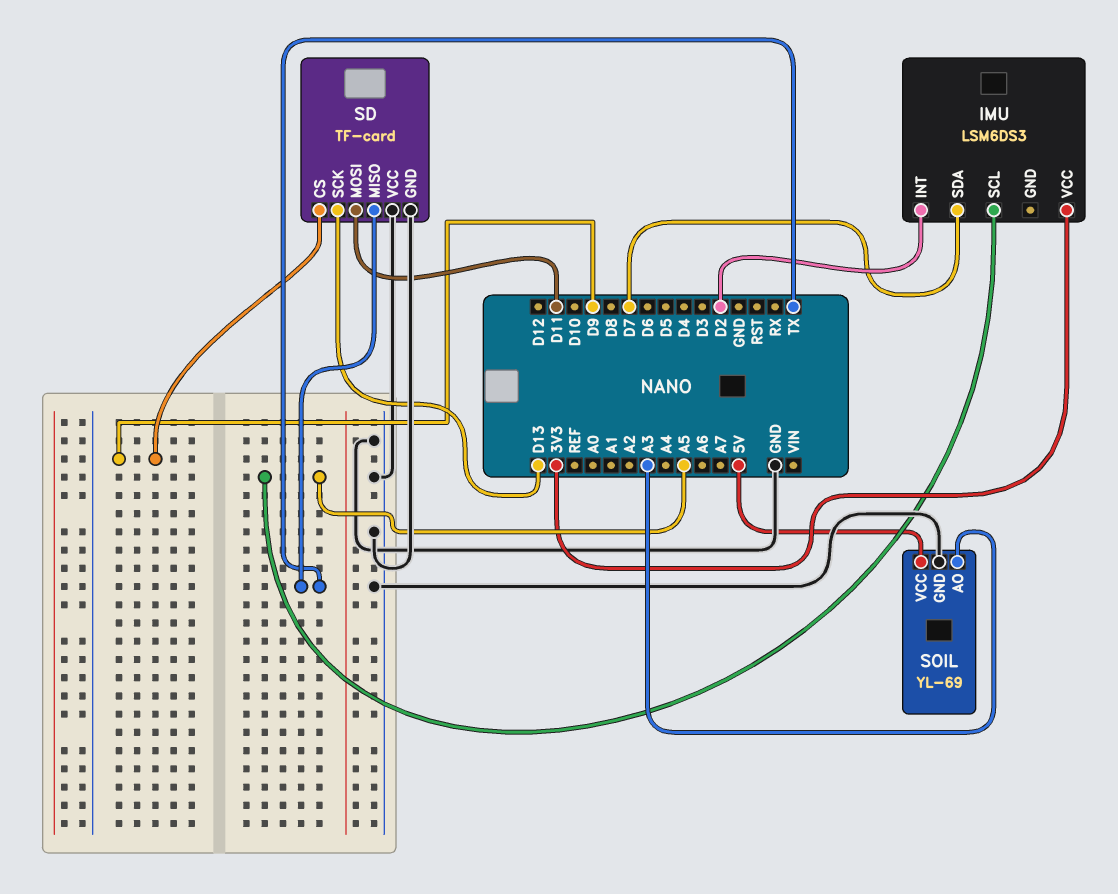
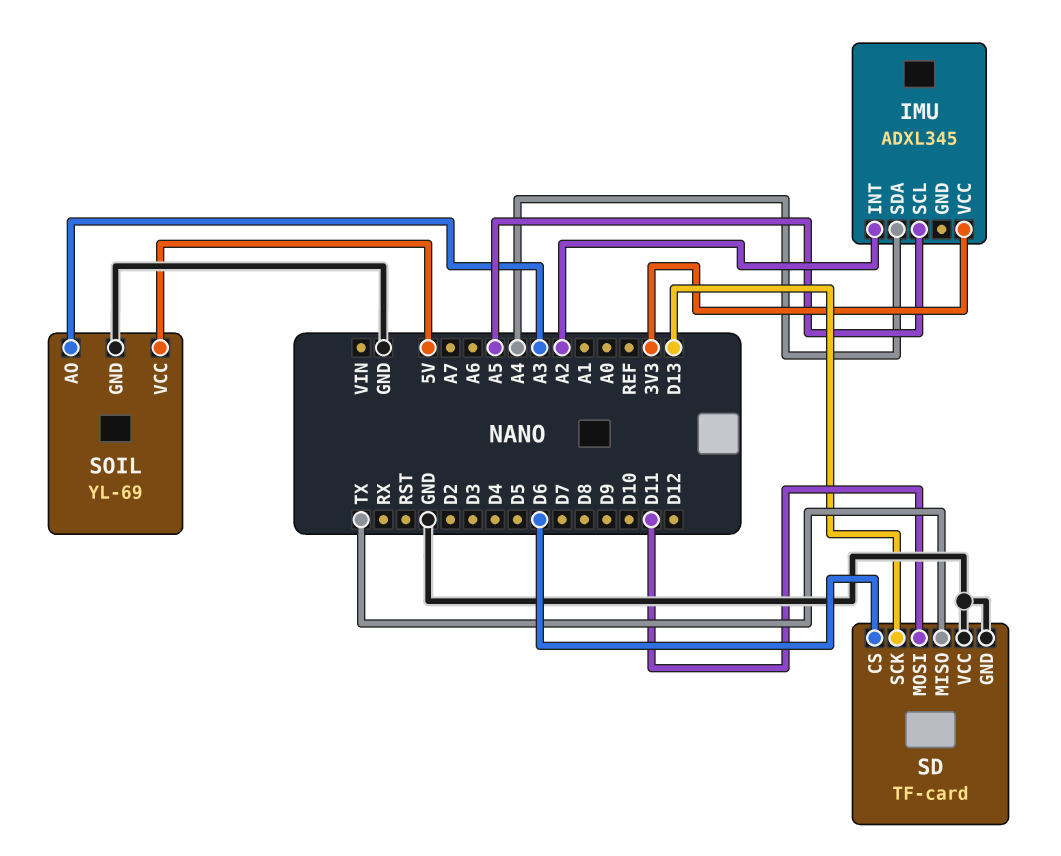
IMU: LSM6DS3 -> ADXL345
IMU pin INT: D2 -> A2
IMU pin SDA: D7 -> A4
SD pin CS: D9 -> D6

